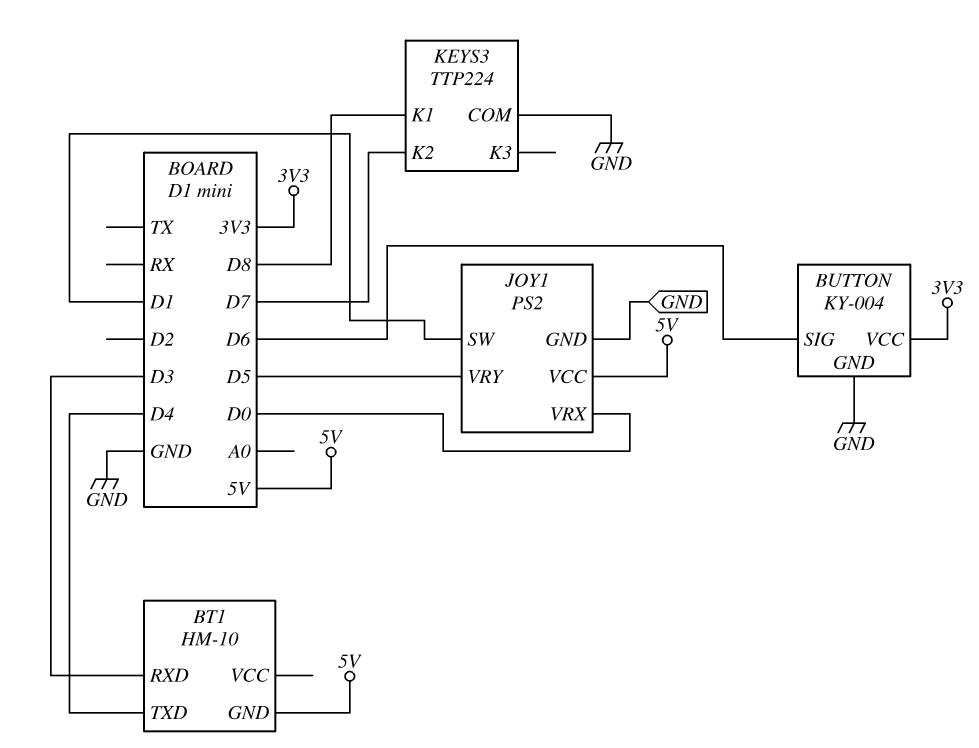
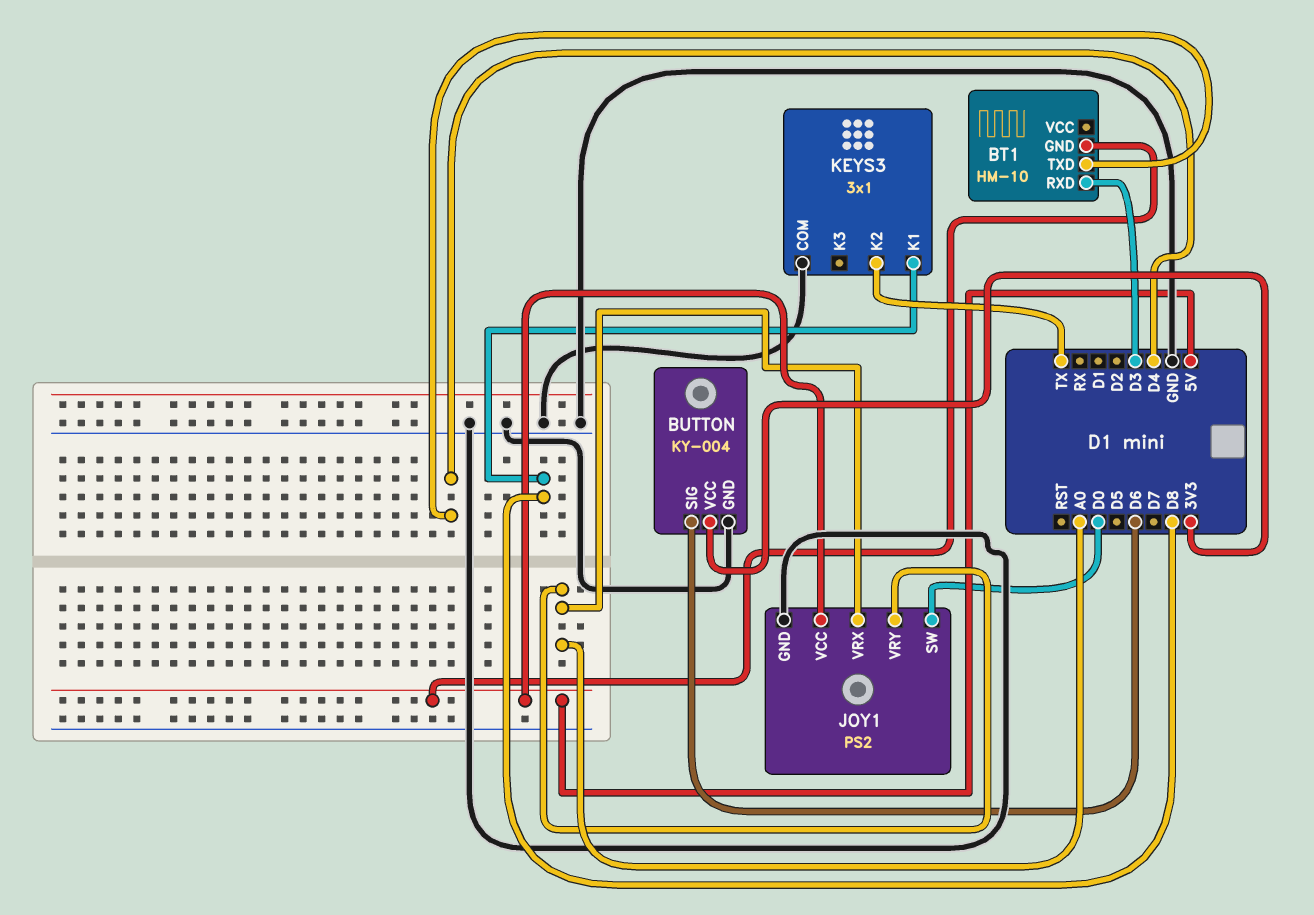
JOY1 pin SW: D1 -> D0
JOY1 pin VRX: D0 -> A0
JOY1 pin VRY: D5 -> A0
KEYS3: TTP224 -> 3x1
KEYS3 pin K2: D7 -> TX

